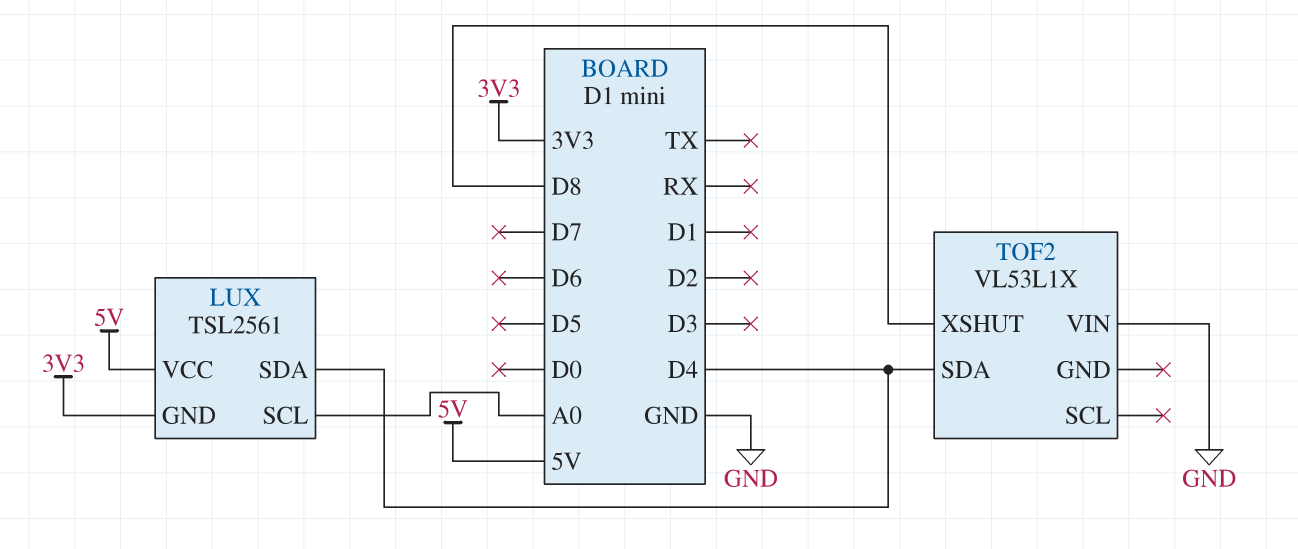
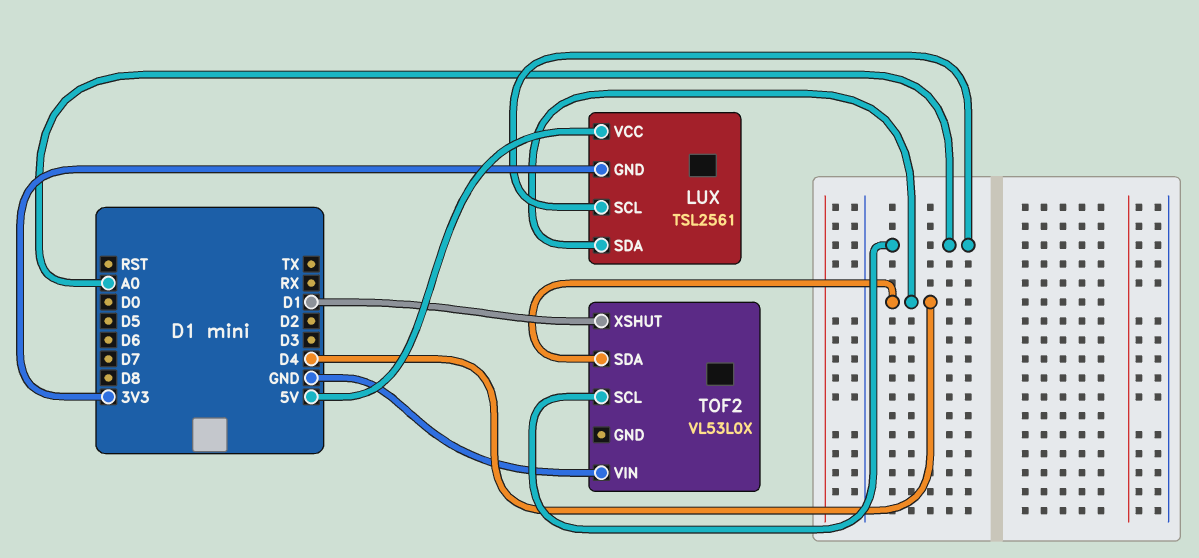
TOF2: VL53L1X -> VL53L0X
TOF2 pin SCL: none -> A0
TOF2 pin XSHUT: D8 -> D1

